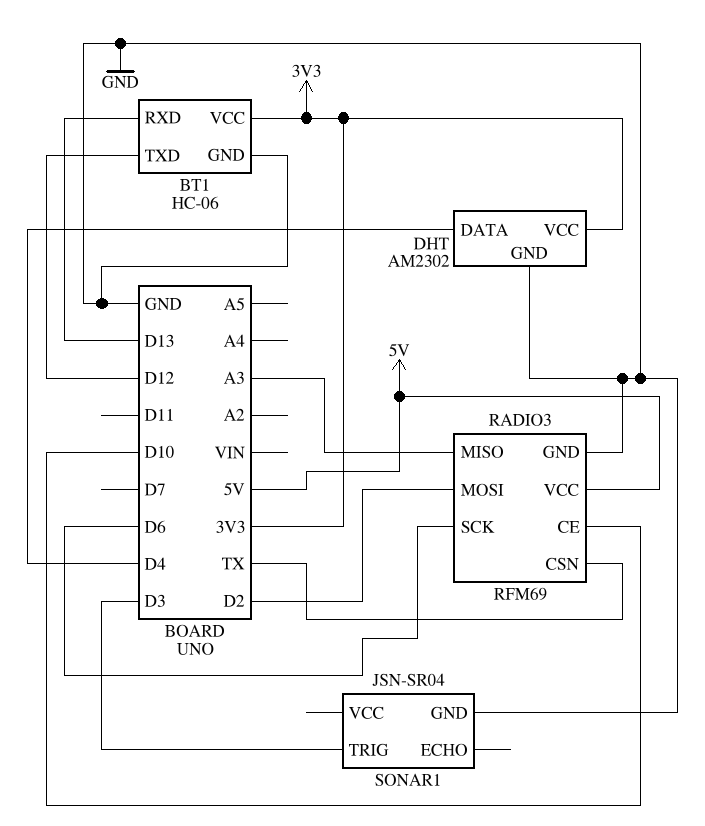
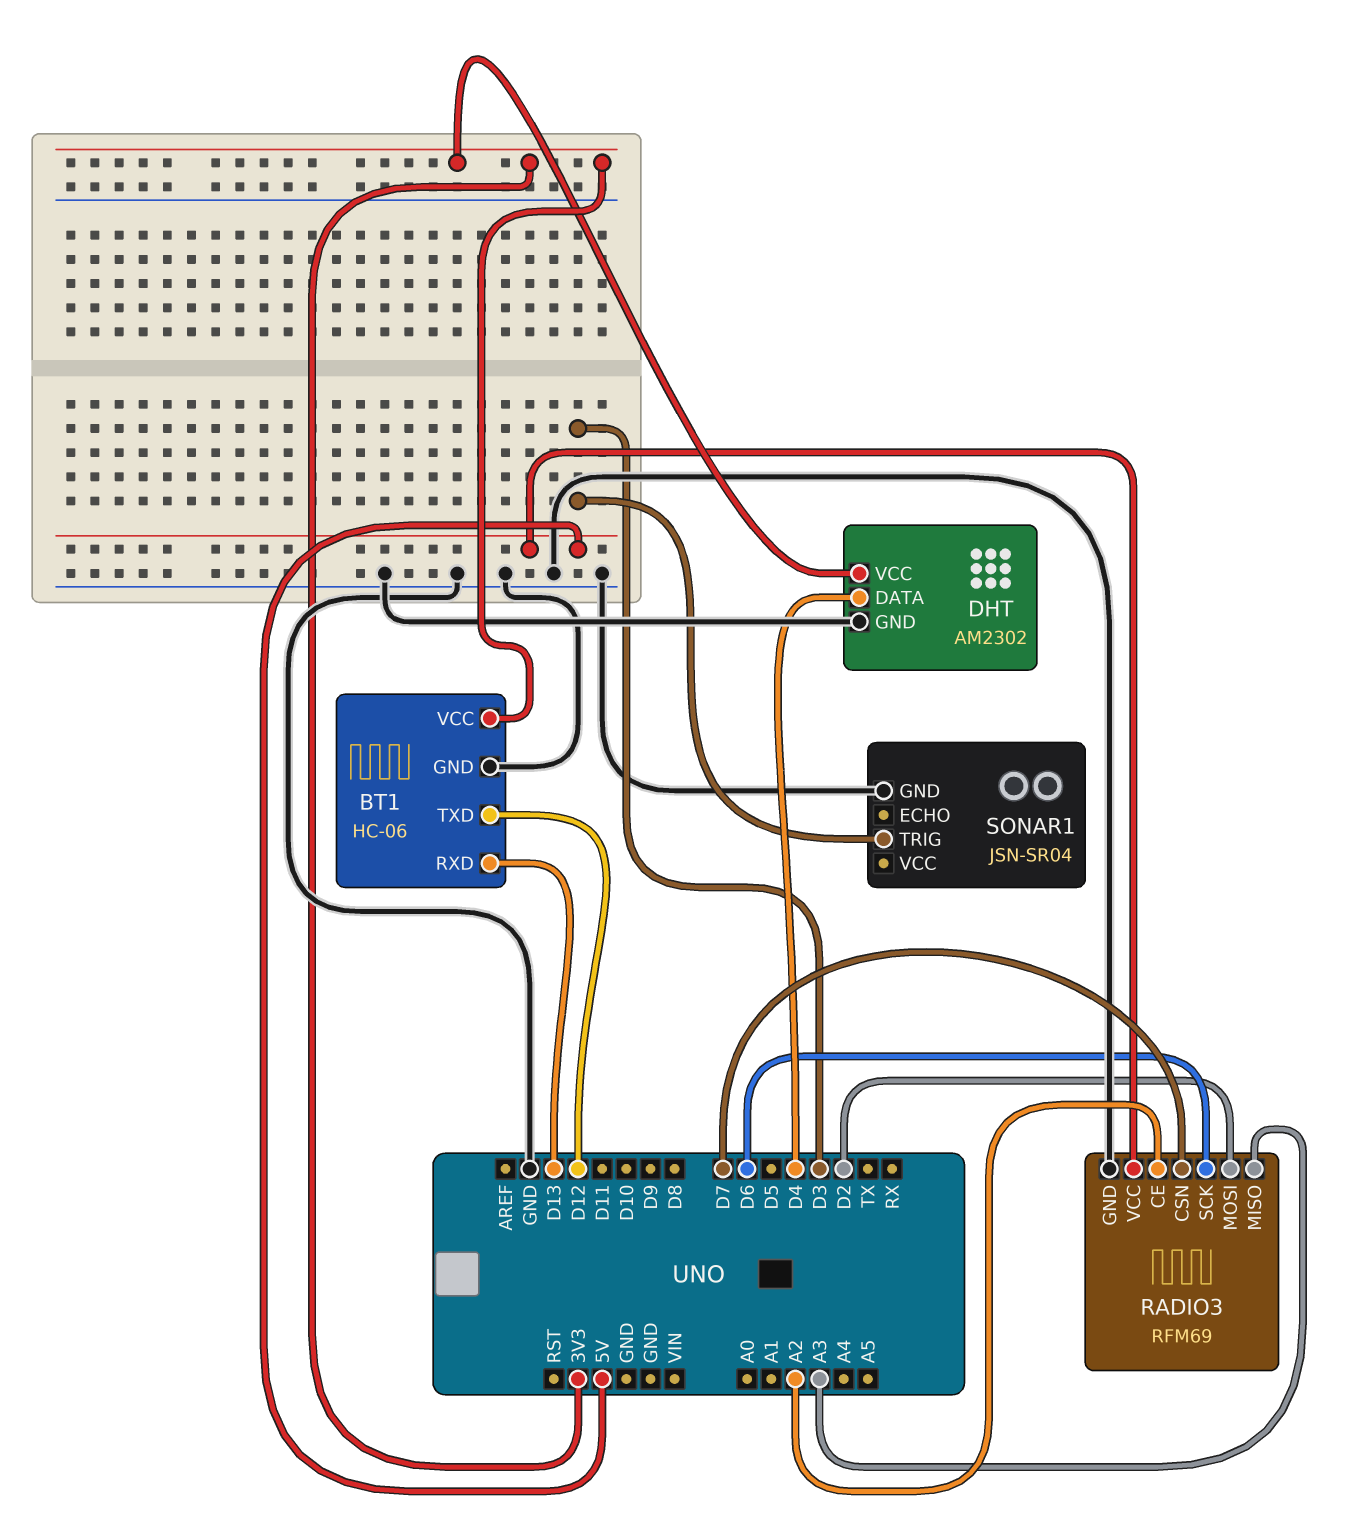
RADIO3 pin CE: D10 -> A2
RADIO3 pin CSN: TX -> D7

